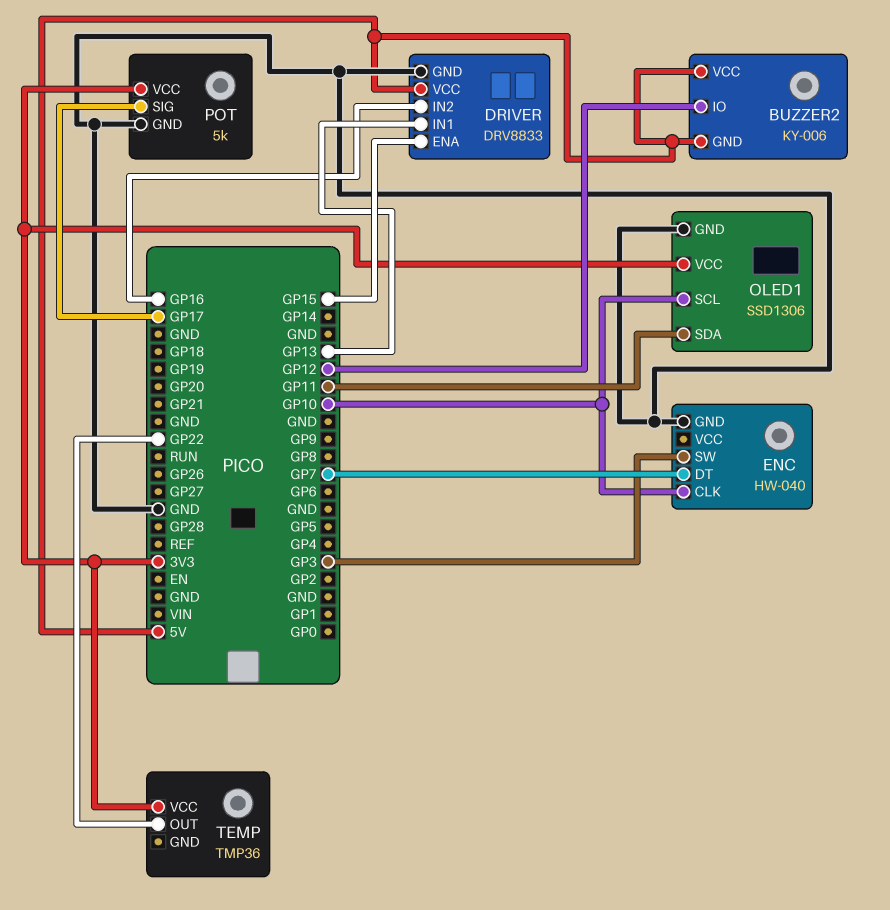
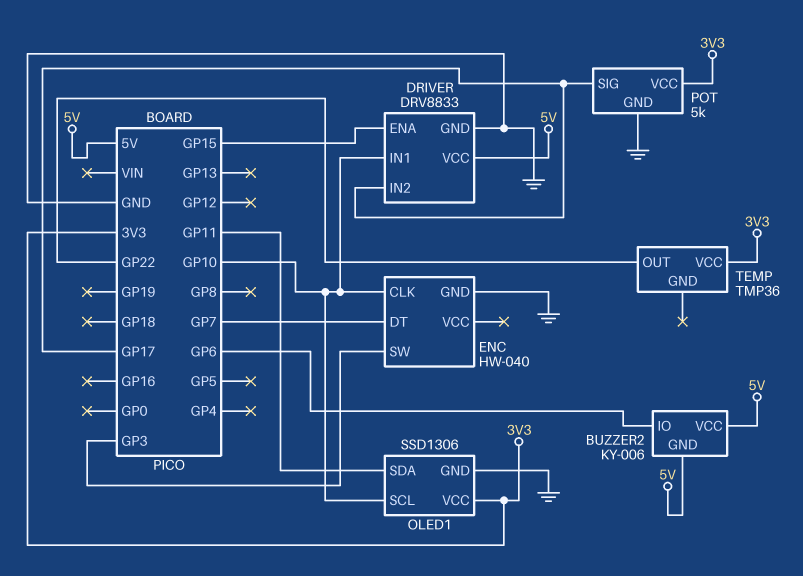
BUZZER2 pin IO: GP12 -> GP6
DRIVER pin IN1: GP13 -> GP10
DRIVER pin IN2: GP16 -> GP17

